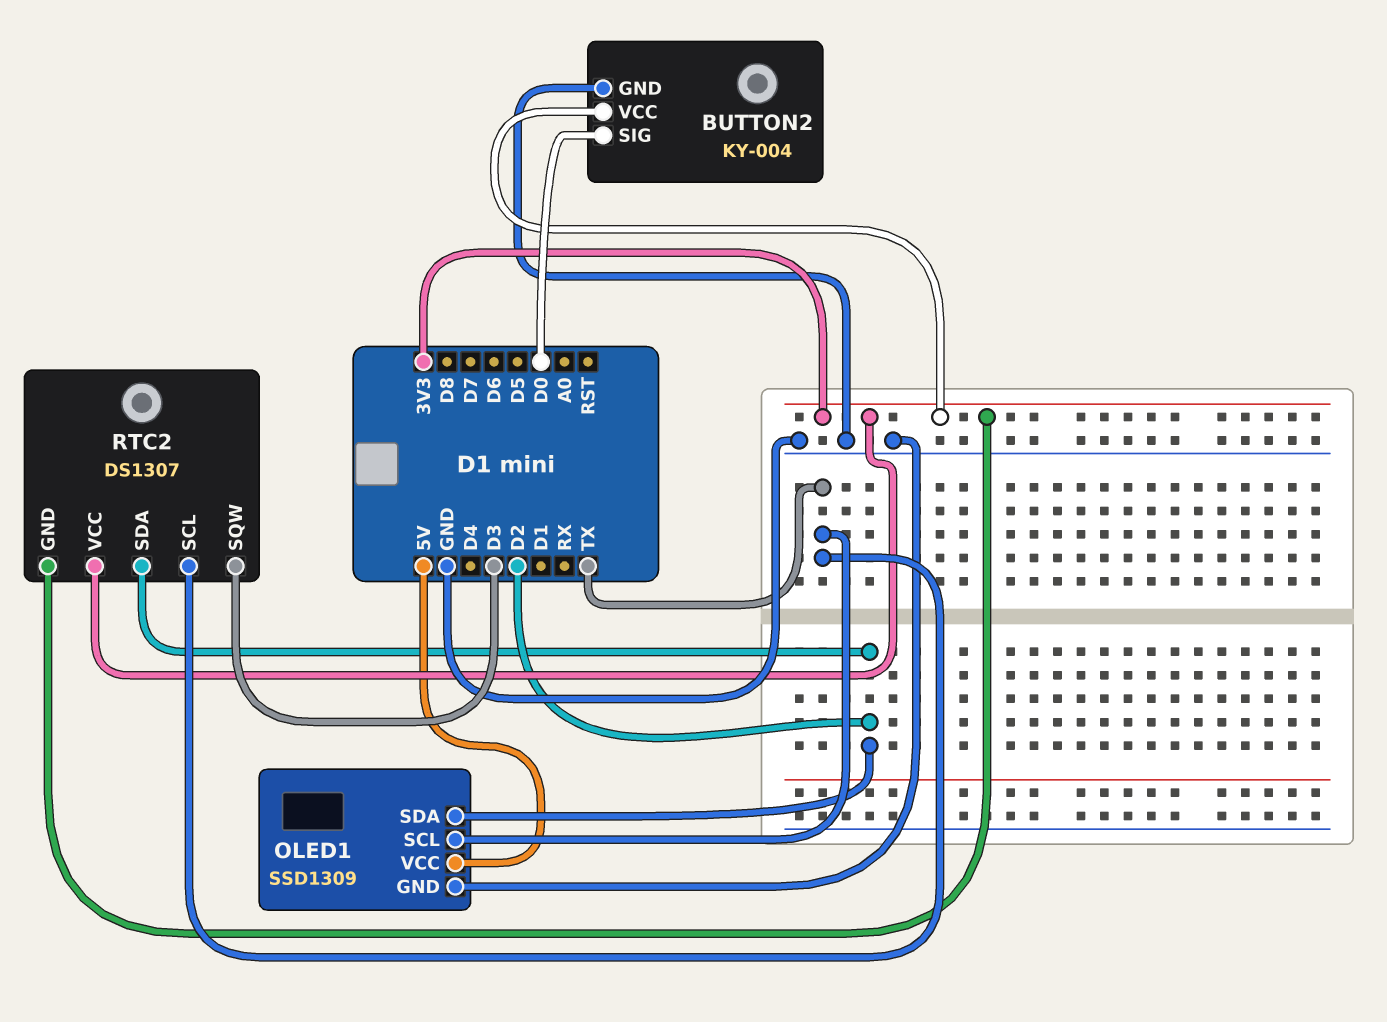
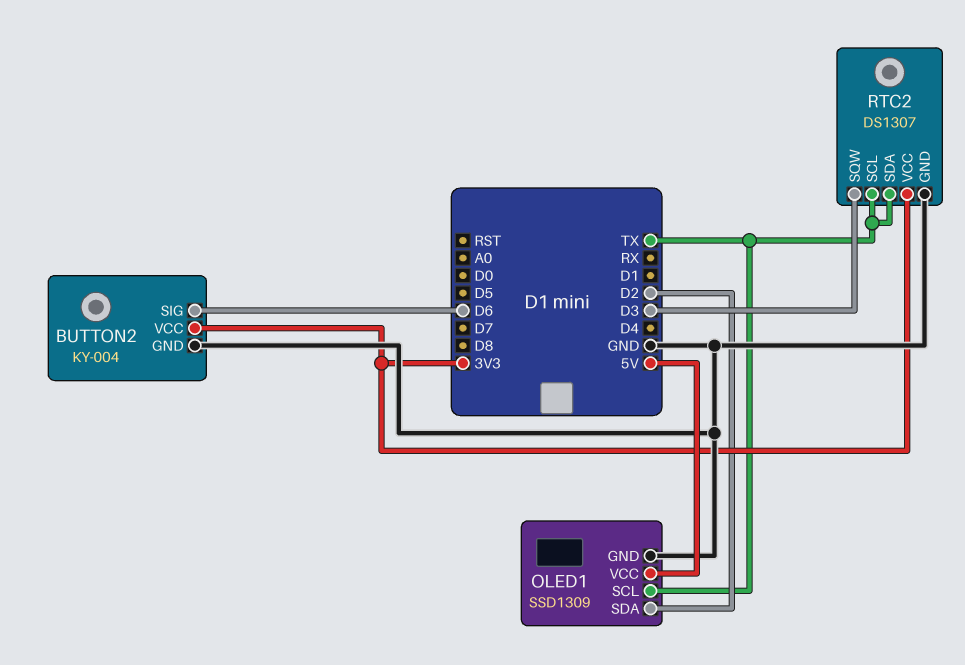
BUTTON2 pin SIG: D0 -> D6
RTC2 pin GND: 3V3 -> GND
RTC2 pin SDA: D2 -> TX

